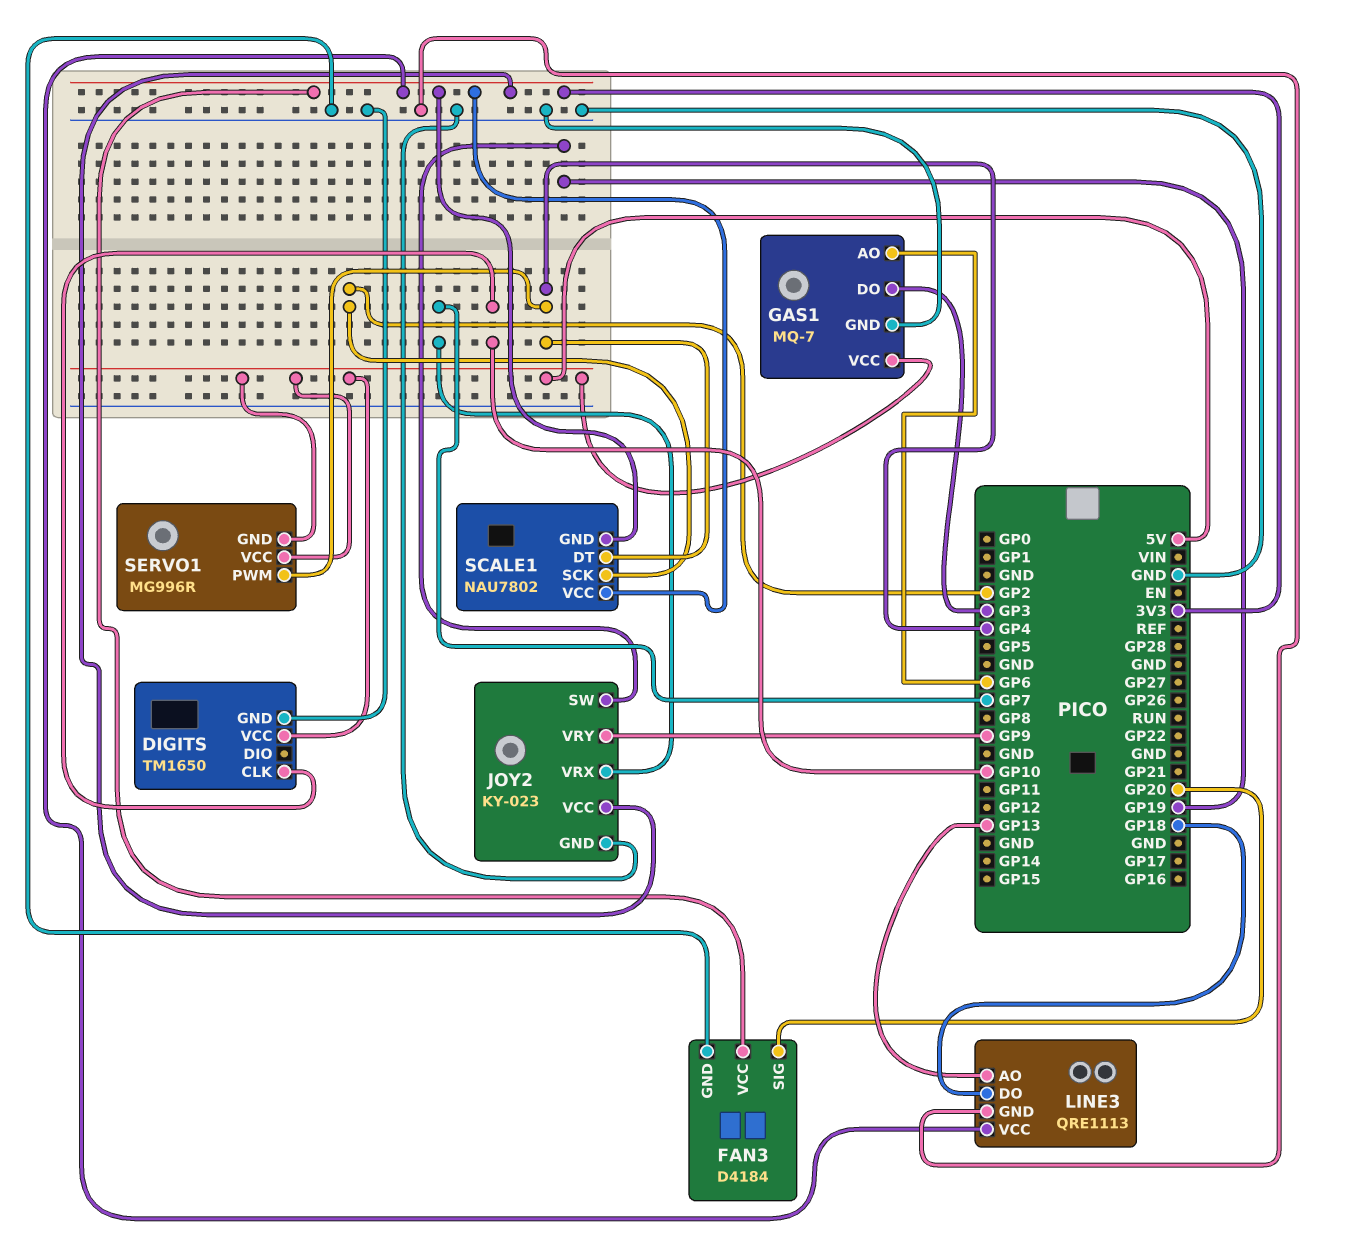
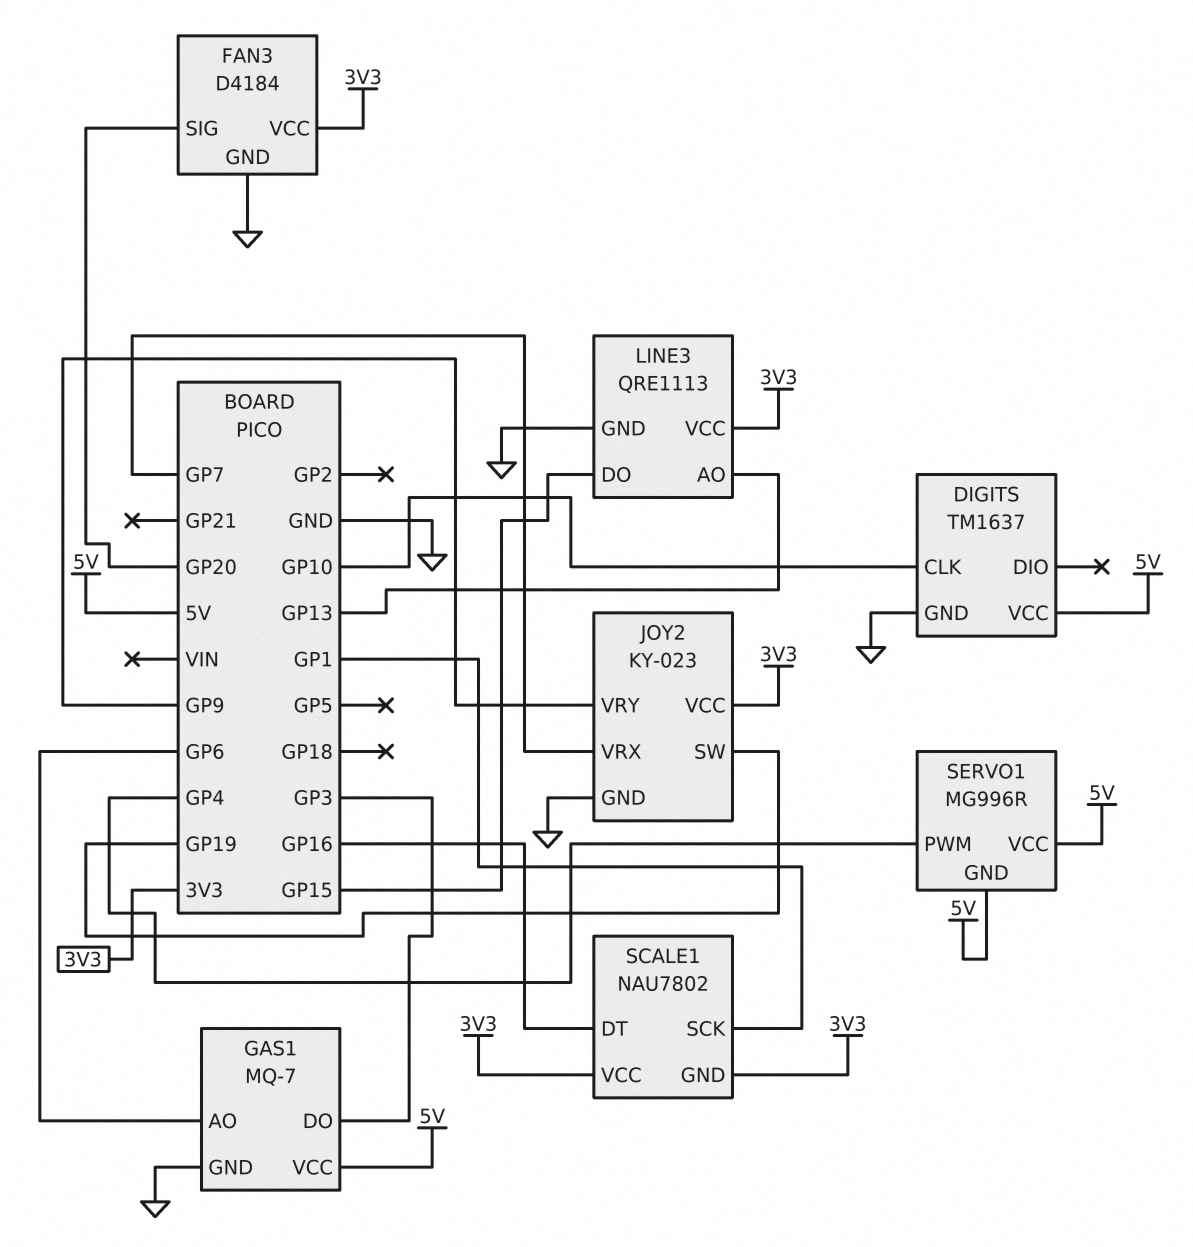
DIGITS: TM1650 -> TM1637
LINE3 pin DO: GP18 -> GP15
SCALE1 pin DT: GP4 -> GP16
SCALE1 pin SCK: GP2 -> GP1

